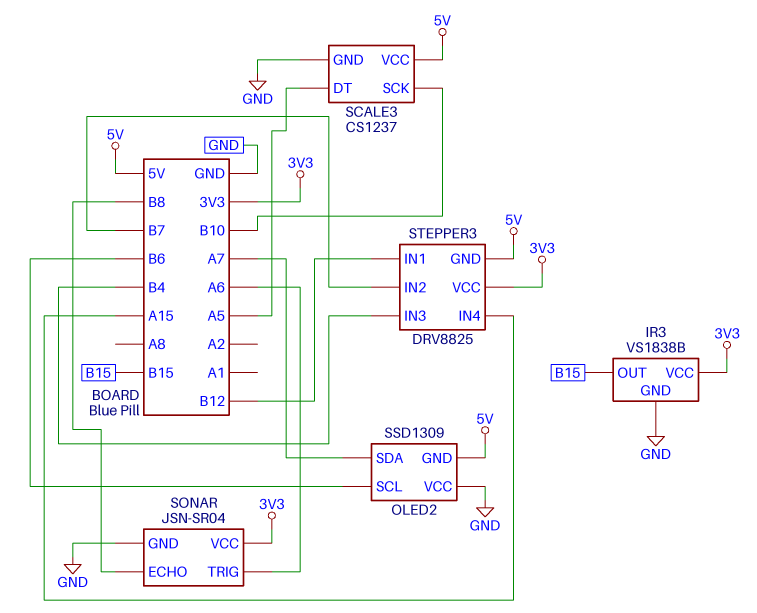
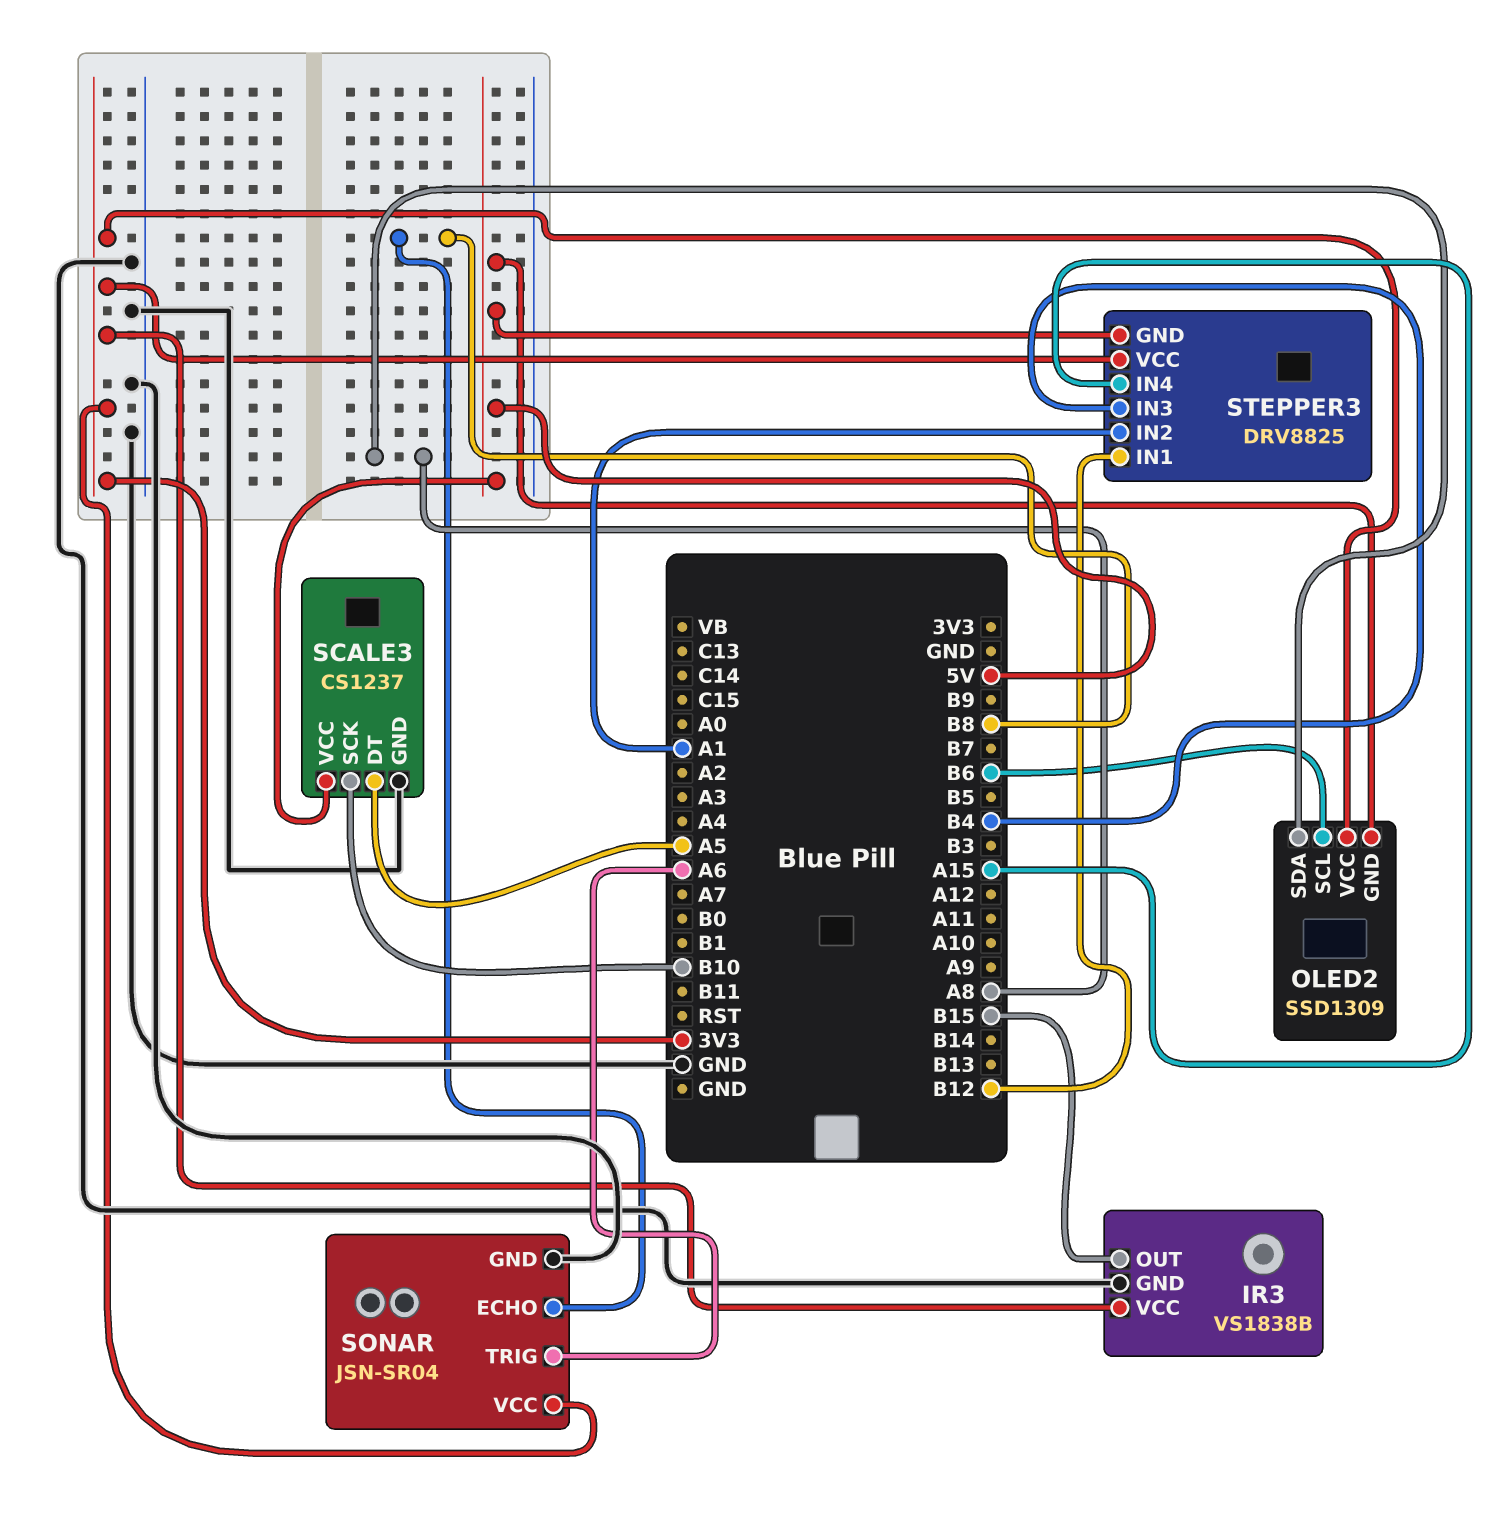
OLED2 pin SDA: A7 -> A8
OLED2 pin VCC: GND -> 3V3
STEPPER3 pin IN2: B7 -> A1

